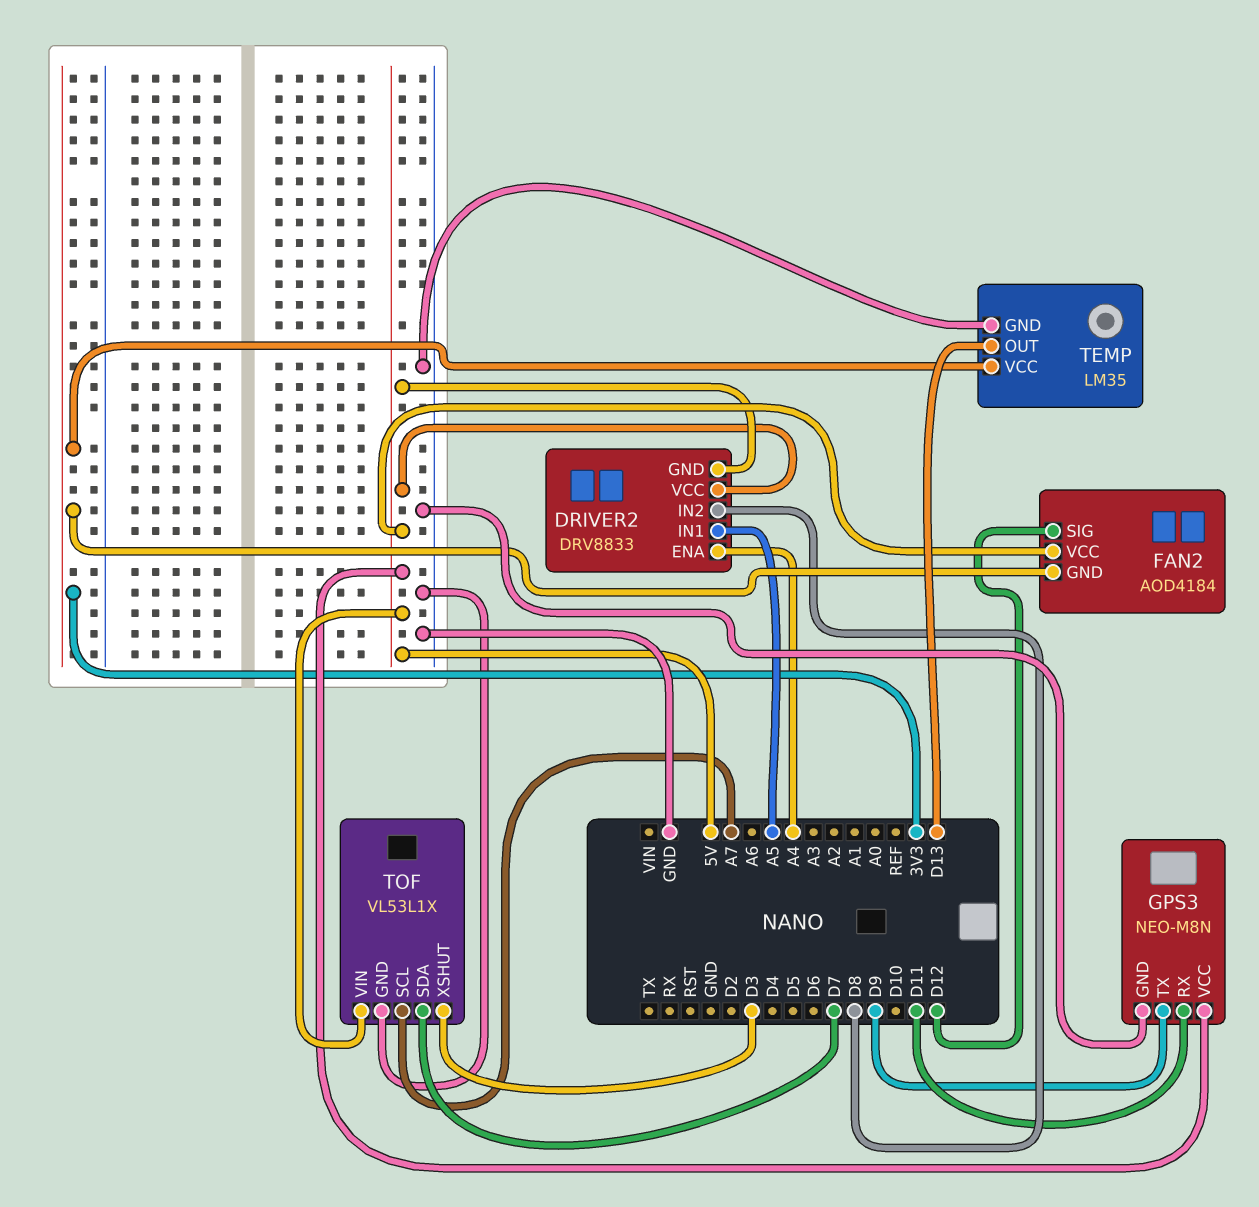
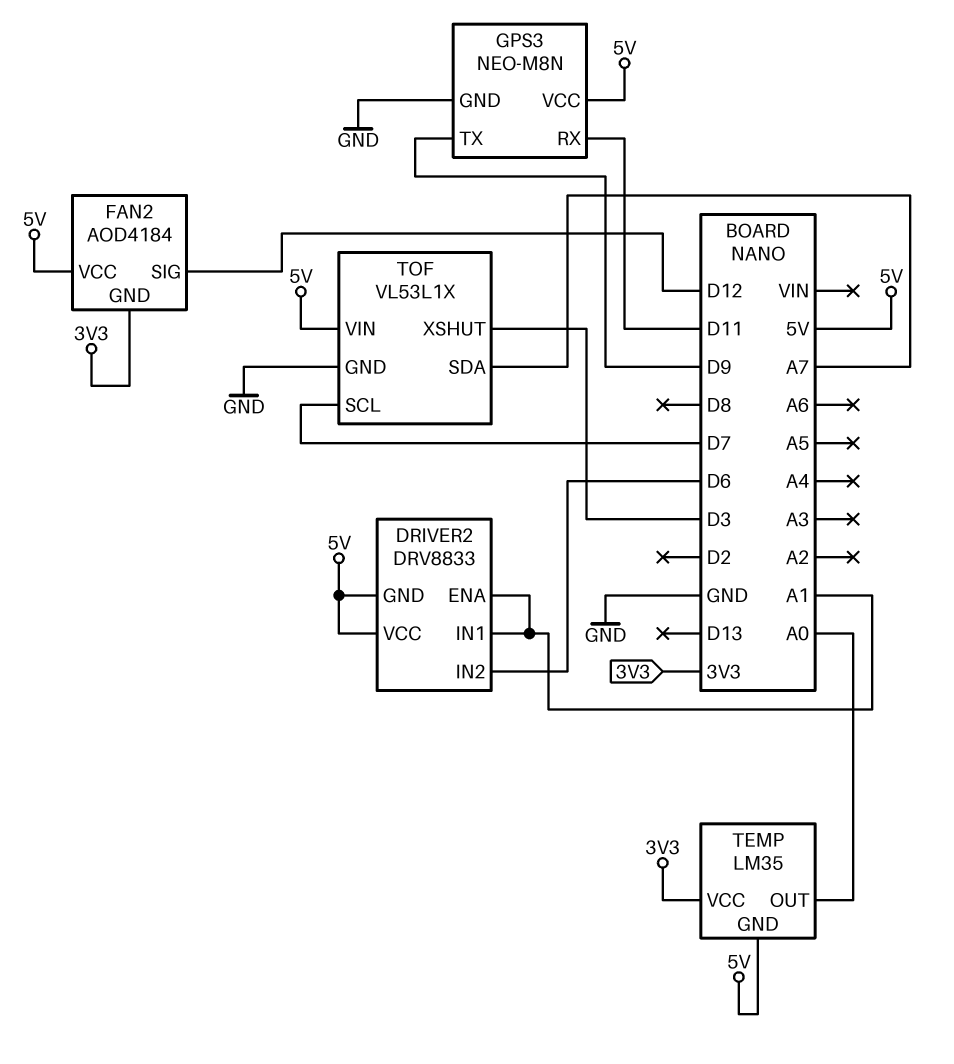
DRIVER2 pin ENA: A4 -> A1
DRIVER2 pin IN1: A5 -> A1
DRIVER2 pin IN2: D8 -> D6
TEMP pin GND: GND -> 5V
TEMP pin OUT: D13 -> A0
TOF pin SCL: A7 -> D7
TOF pin SDA: D7 -> A7

